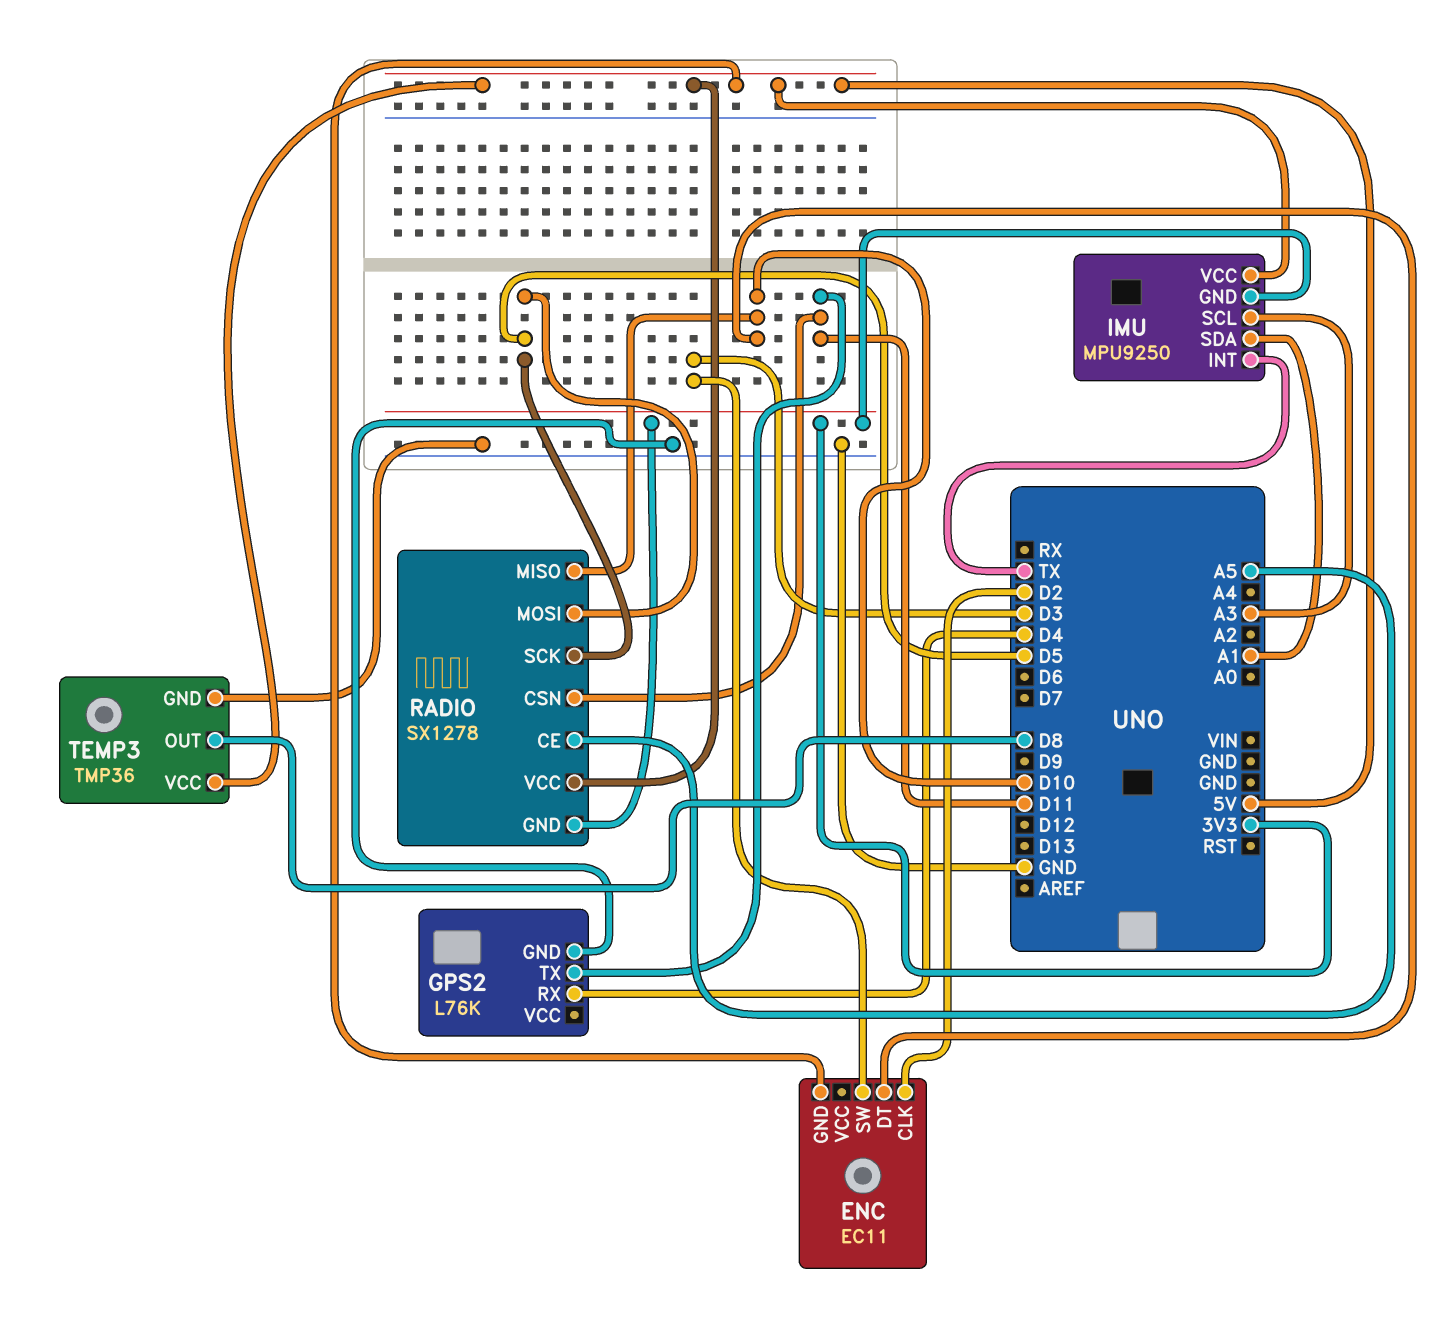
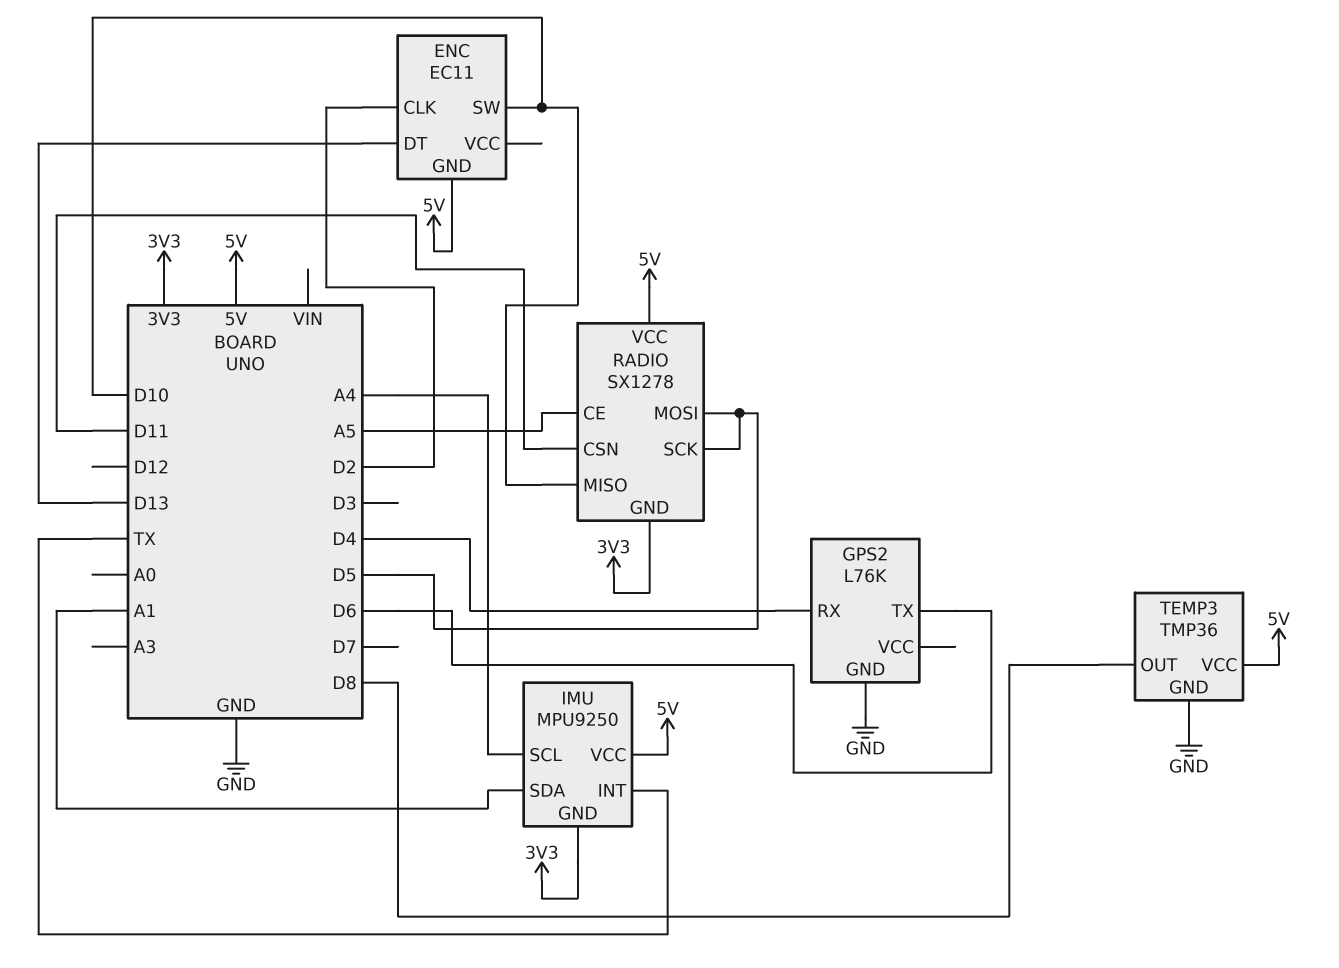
ENC pin DT: D10 -> D13
ENC pin SW: D3 -> D10
GPS2 pin TX: D11 -> D6
IMU pin SCL: A3 -> A4

